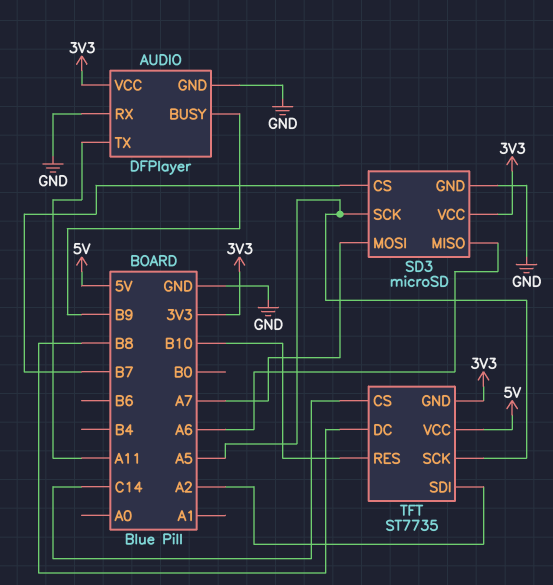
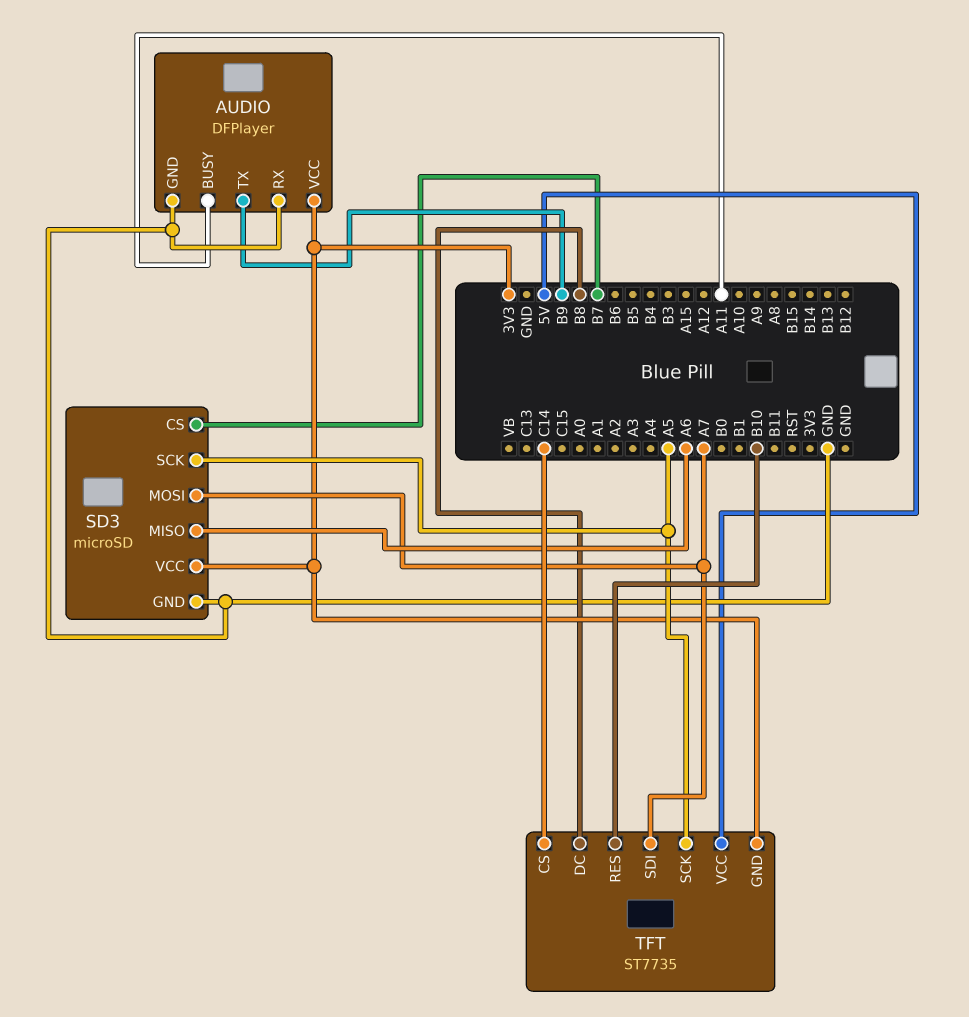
AUDIO pin BUSY: B9 -> A11
AUDIO pin TX: A11 -> B9
TFT pin SDI: A2 -> A7

